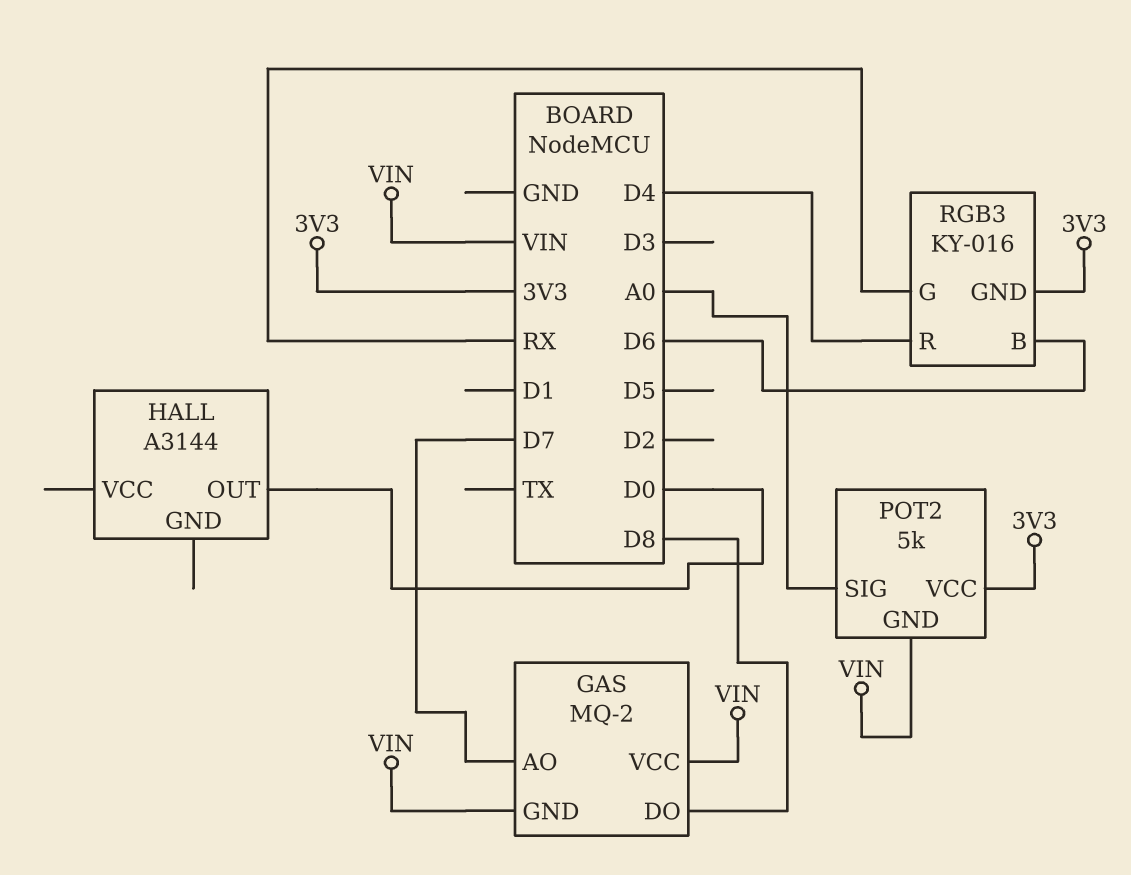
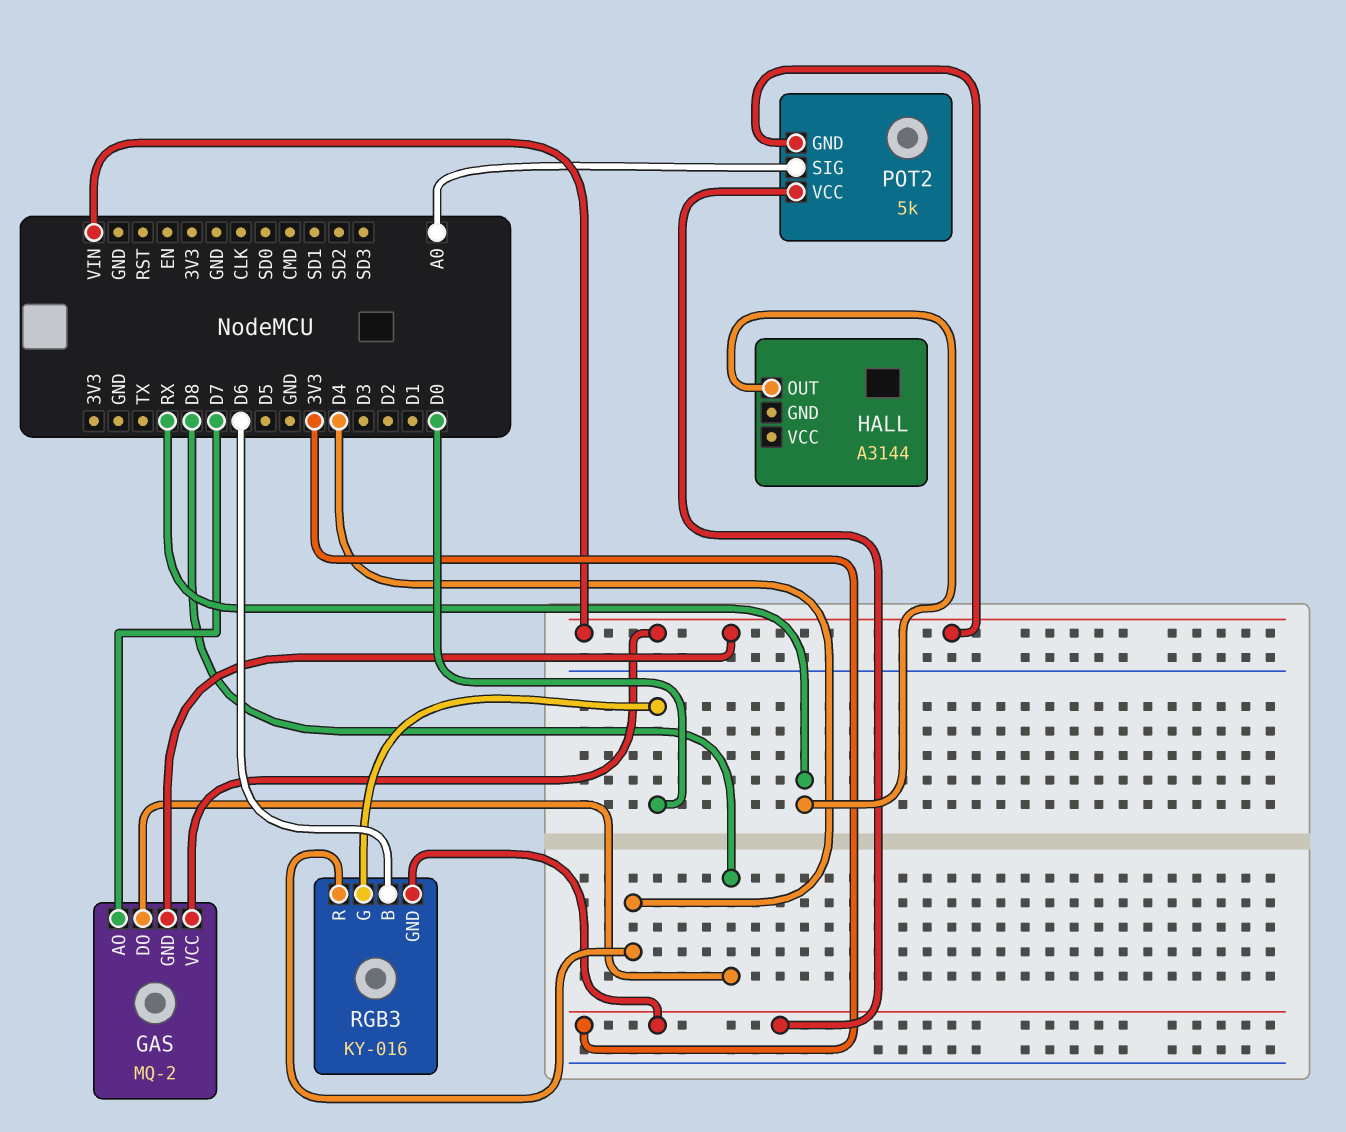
HALL pin OUT: D0 -> RX
RGB3 pin G: RX -> D0

